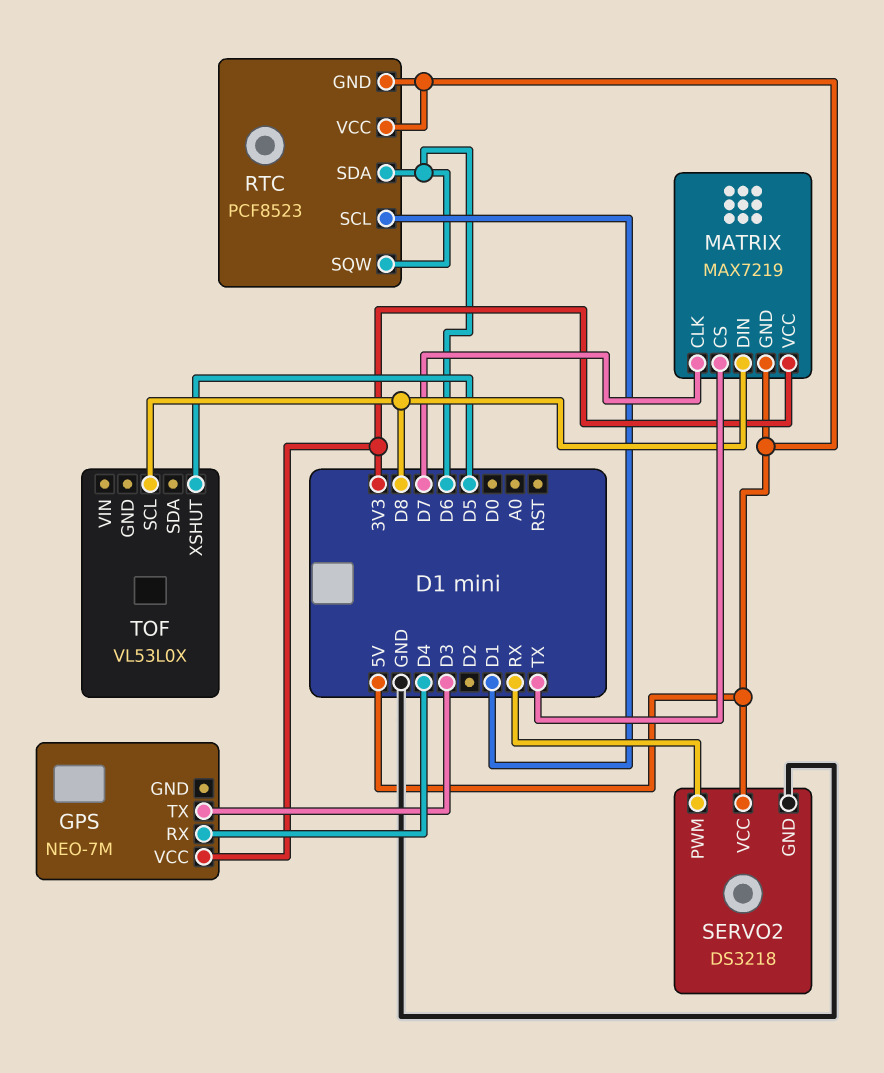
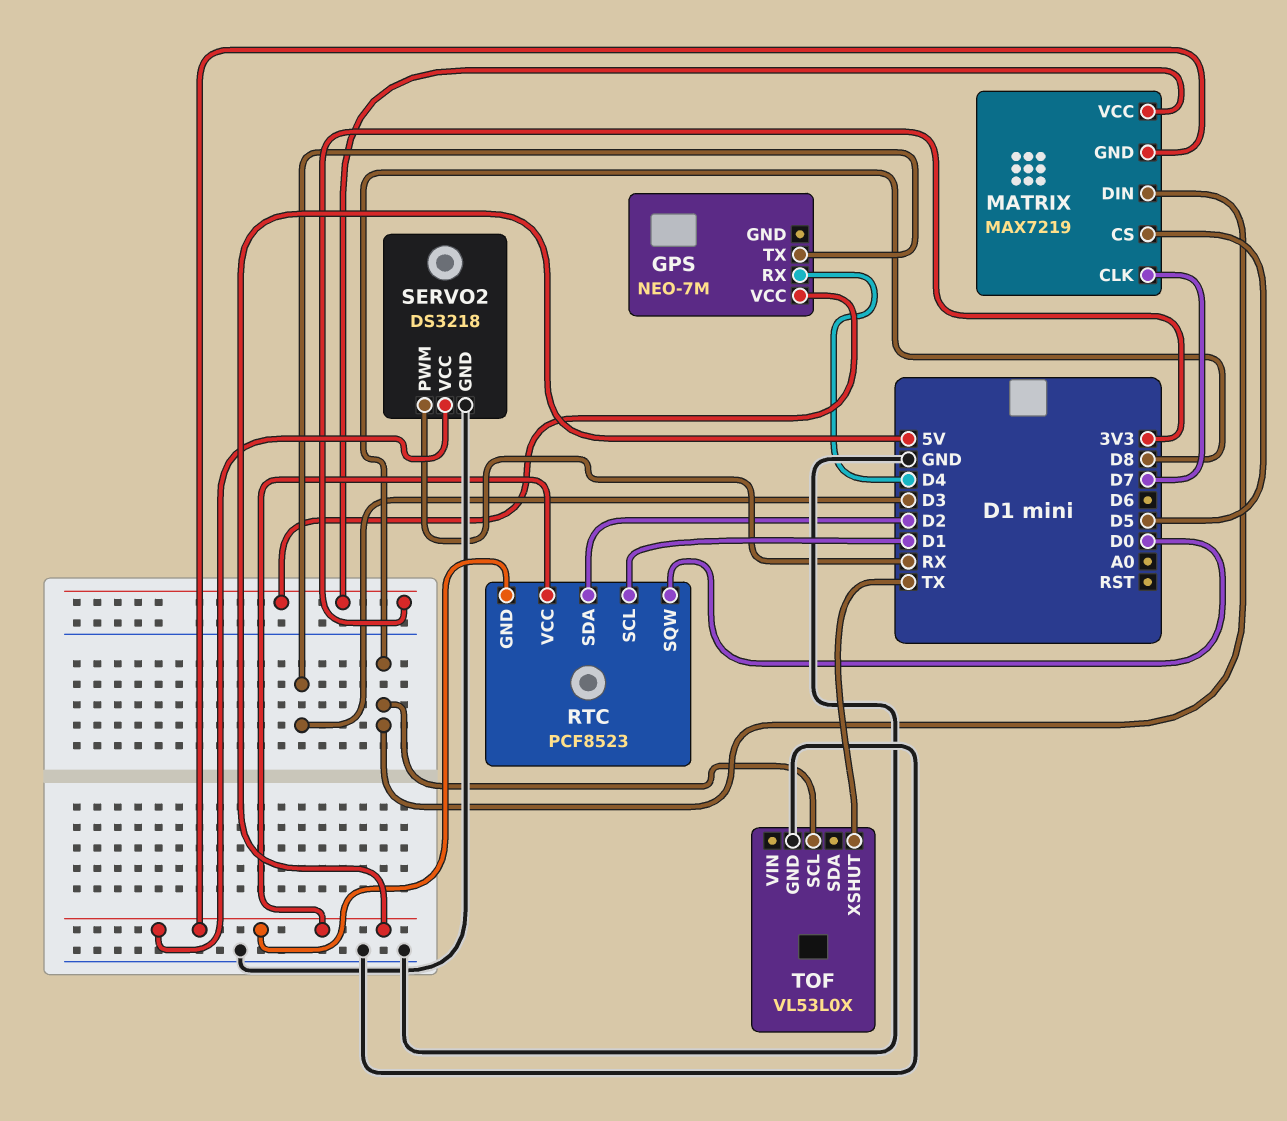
MATRIX pin CS: TX -> D5
RTC pin SDA: D6 -> D2
RTC pin SQW: D6 -> D0
TOF pin GND: none -> GND
TOF pin XSHUT: D5 -> TX

